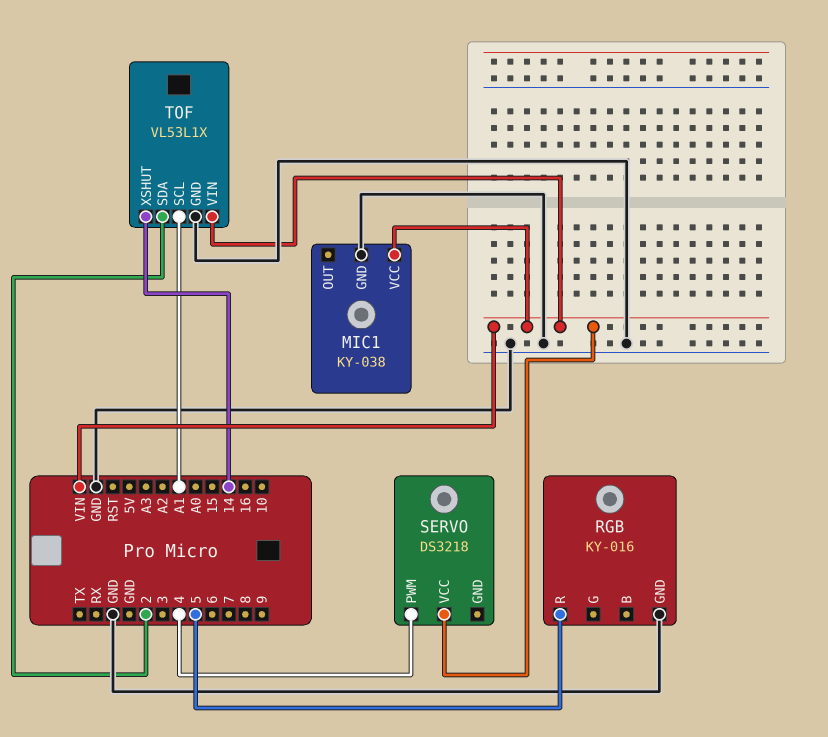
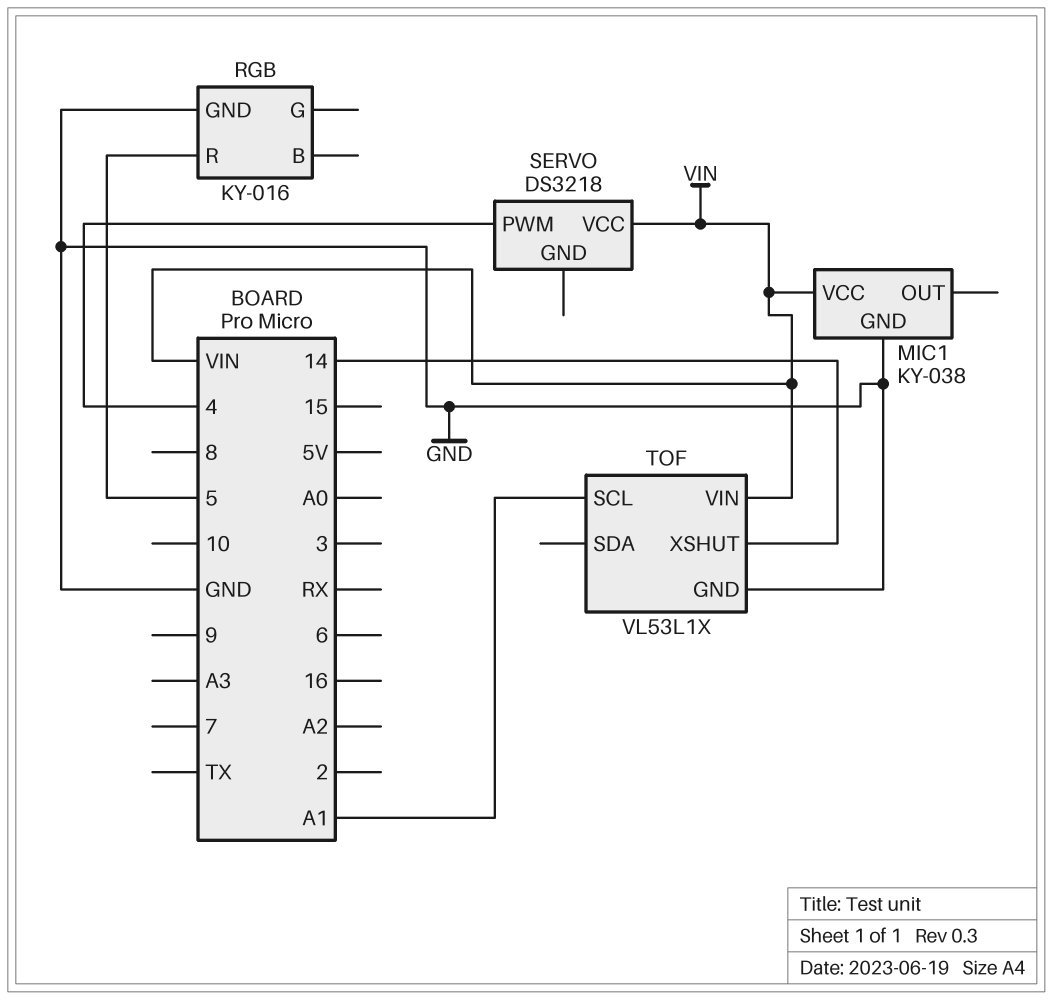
TOF pin SDA: 2 -> none

